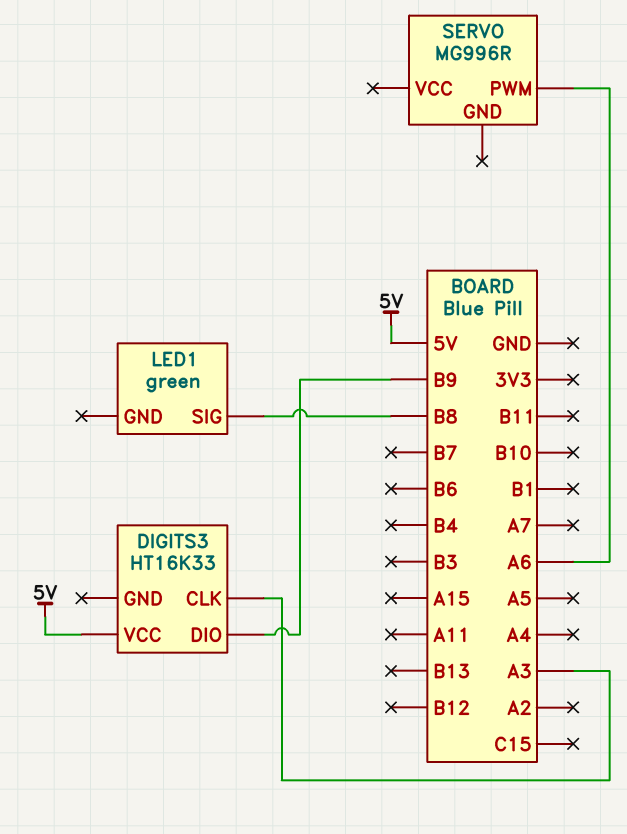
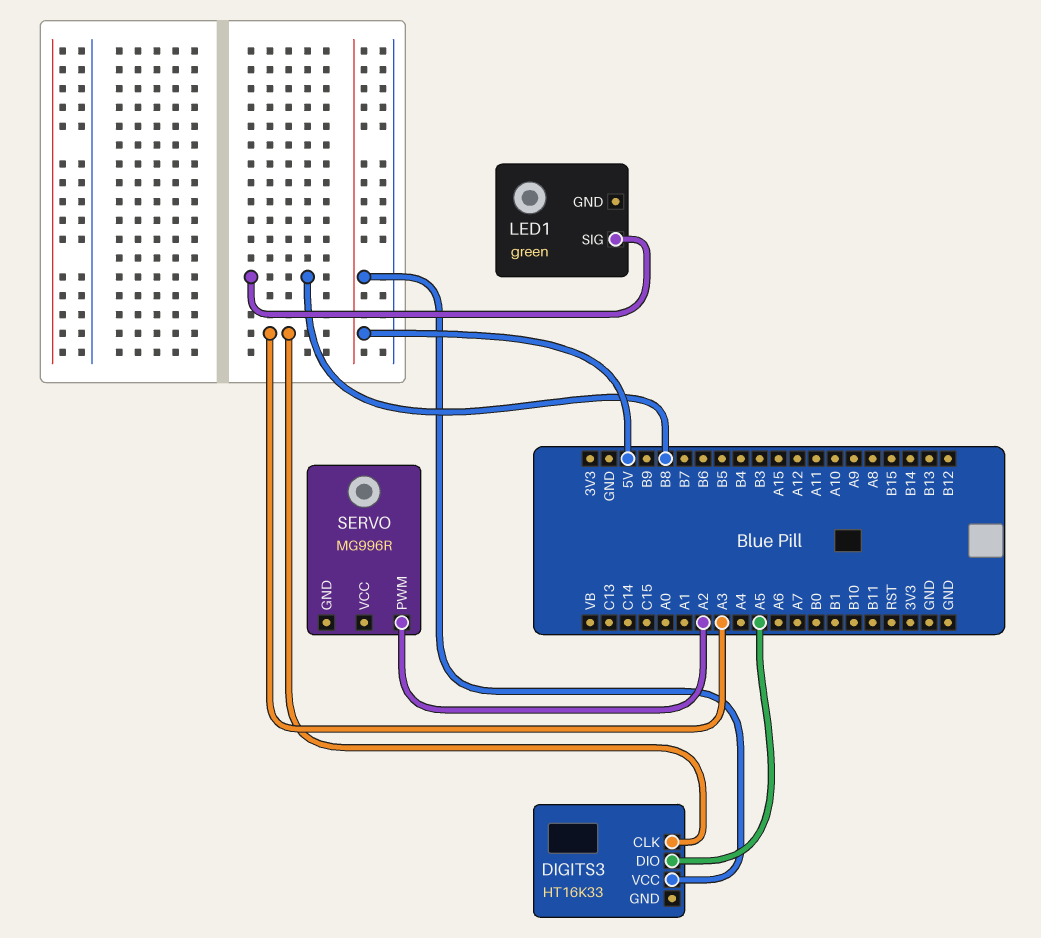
DIGITS3 pin DIO: B9 -> A5
SERVO pin PWM: A6 -> A2

